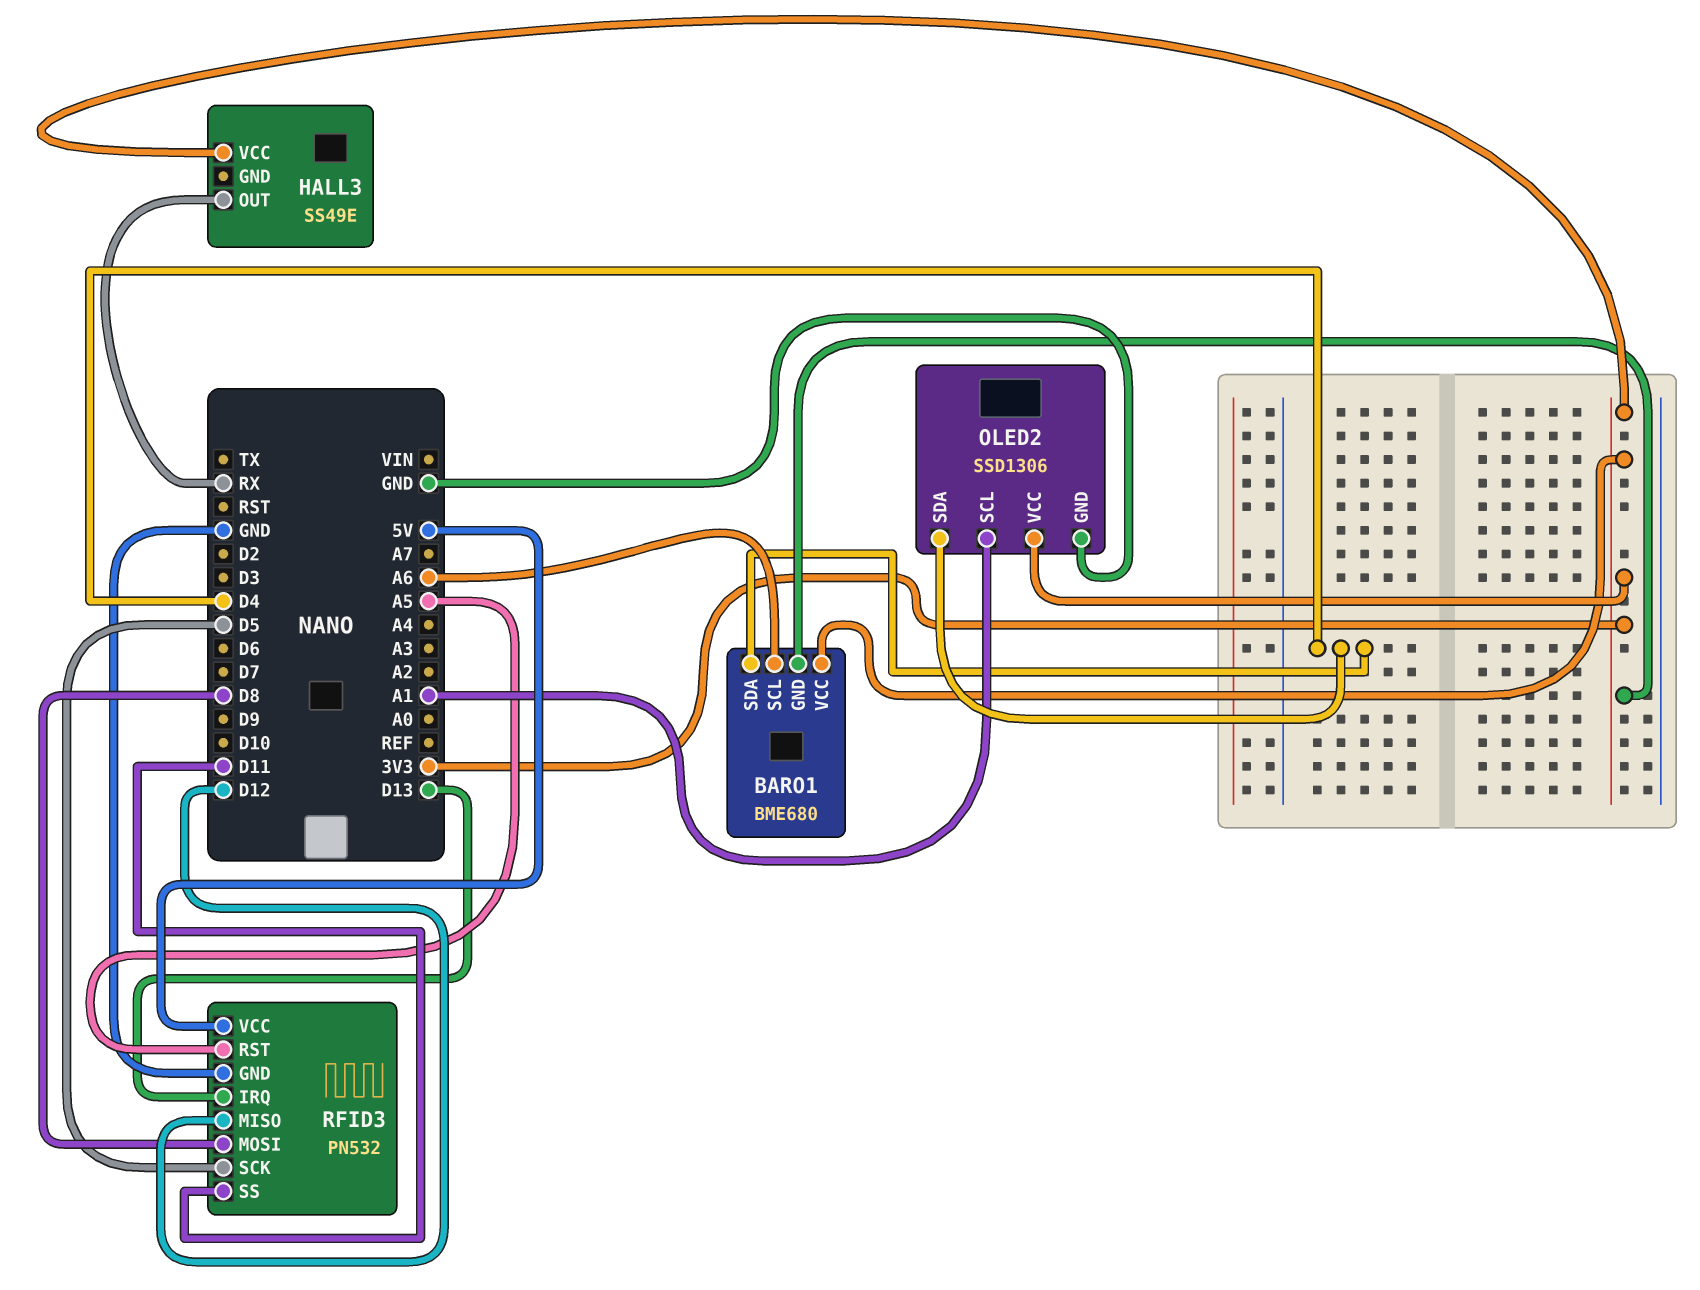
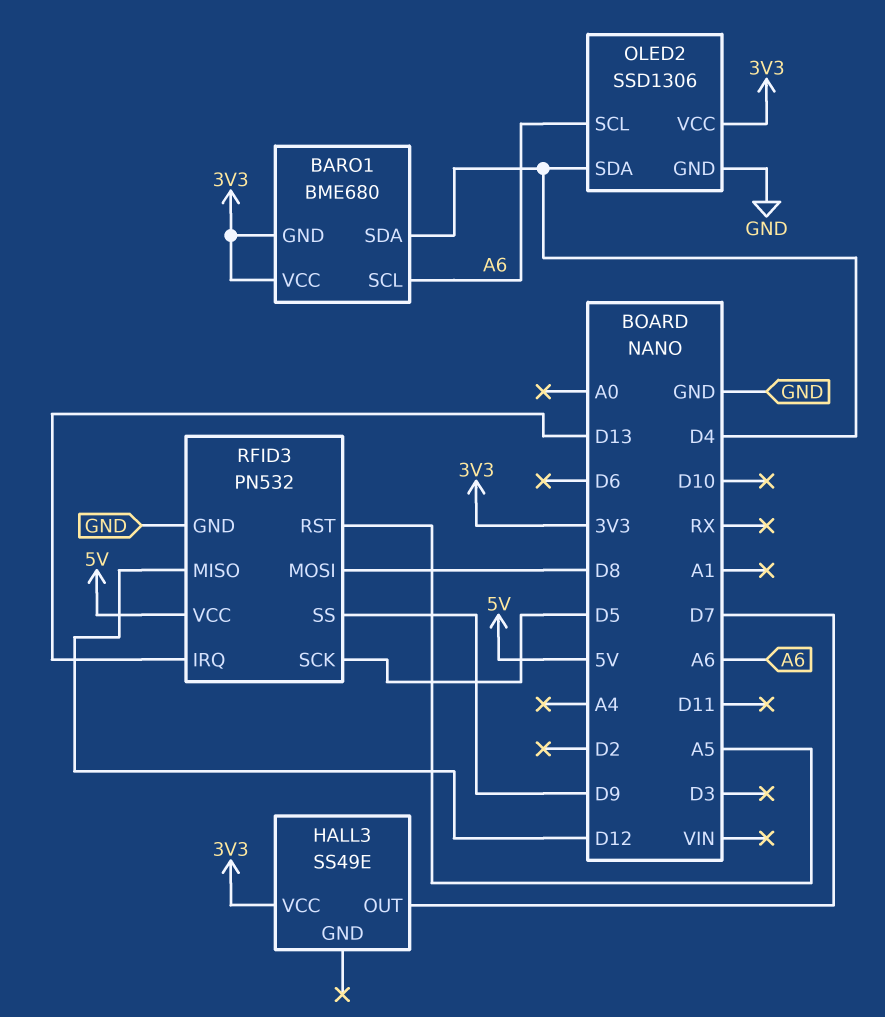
HALL3 pin OUT: RX -> D7
OLED2 pin SCL: A1 -> A6
RFID3 pin SS: D11 -> D9

